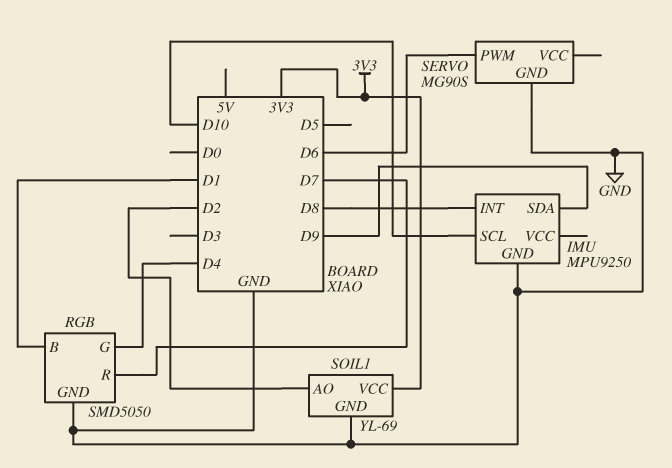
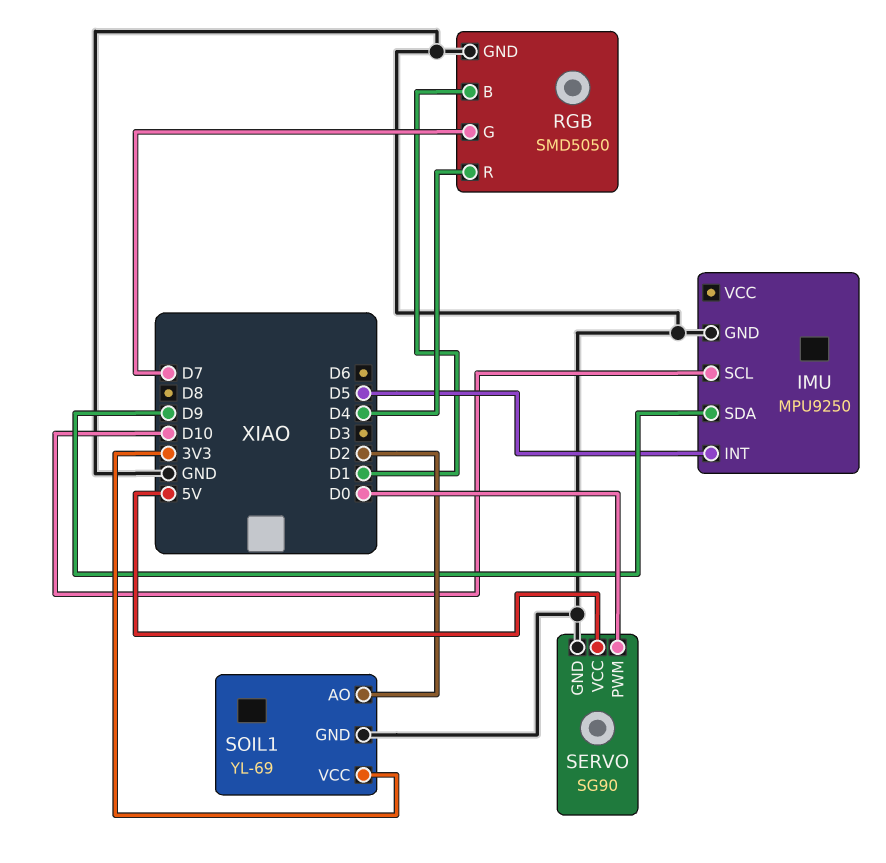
IMU pin INT: D8 -> D5
RGB pin G: D4 -> D7
RGB pin R: D7 -> D4
SERVO: MG90S -> SG90
SERVO pin PWM: D6 -> D0
SERVO pin VCC: none -> 5V

